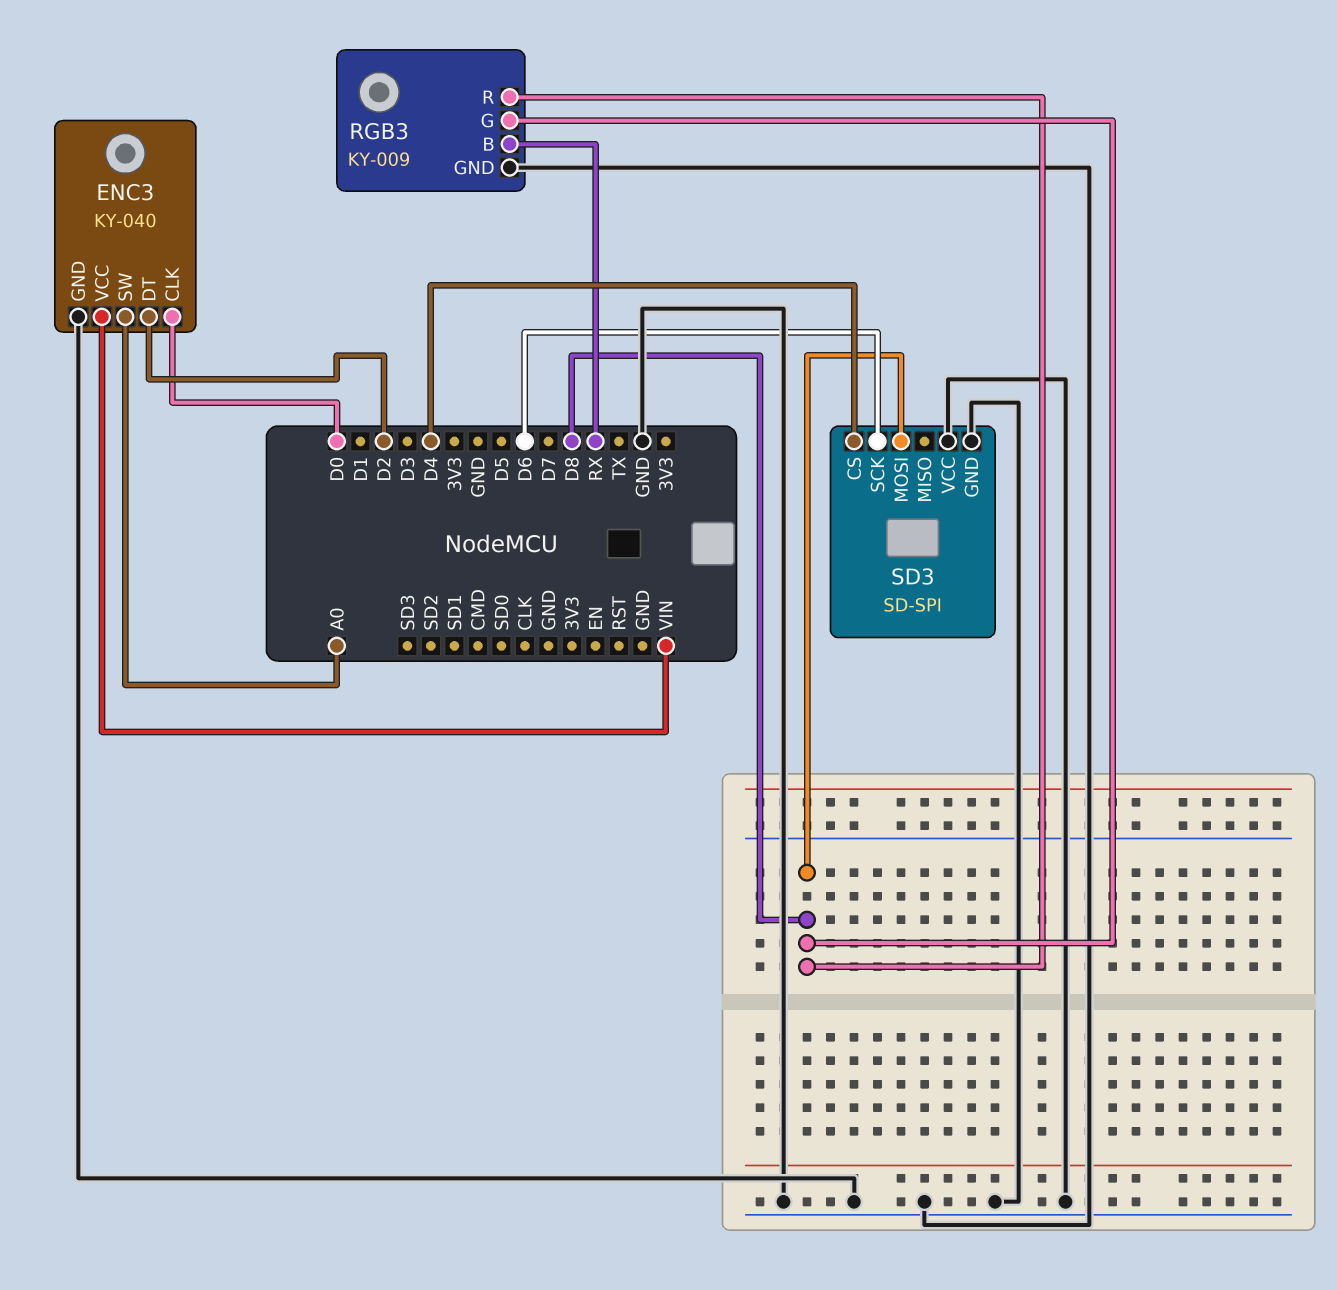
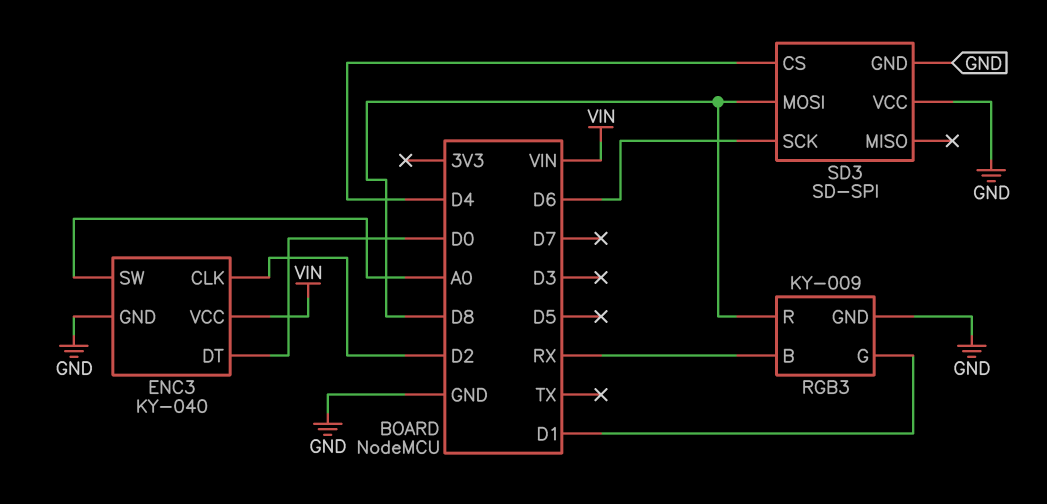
ENC3 pin CLK: D0 -> D2
ENC3 pin DT: D2 -> D0
RGB3 pin G: D8 -> D1

